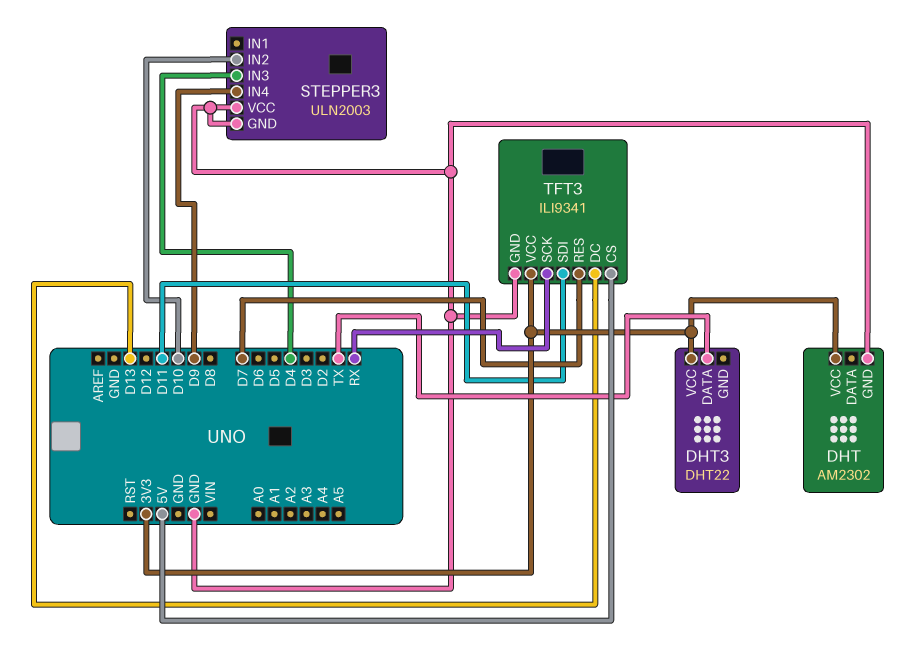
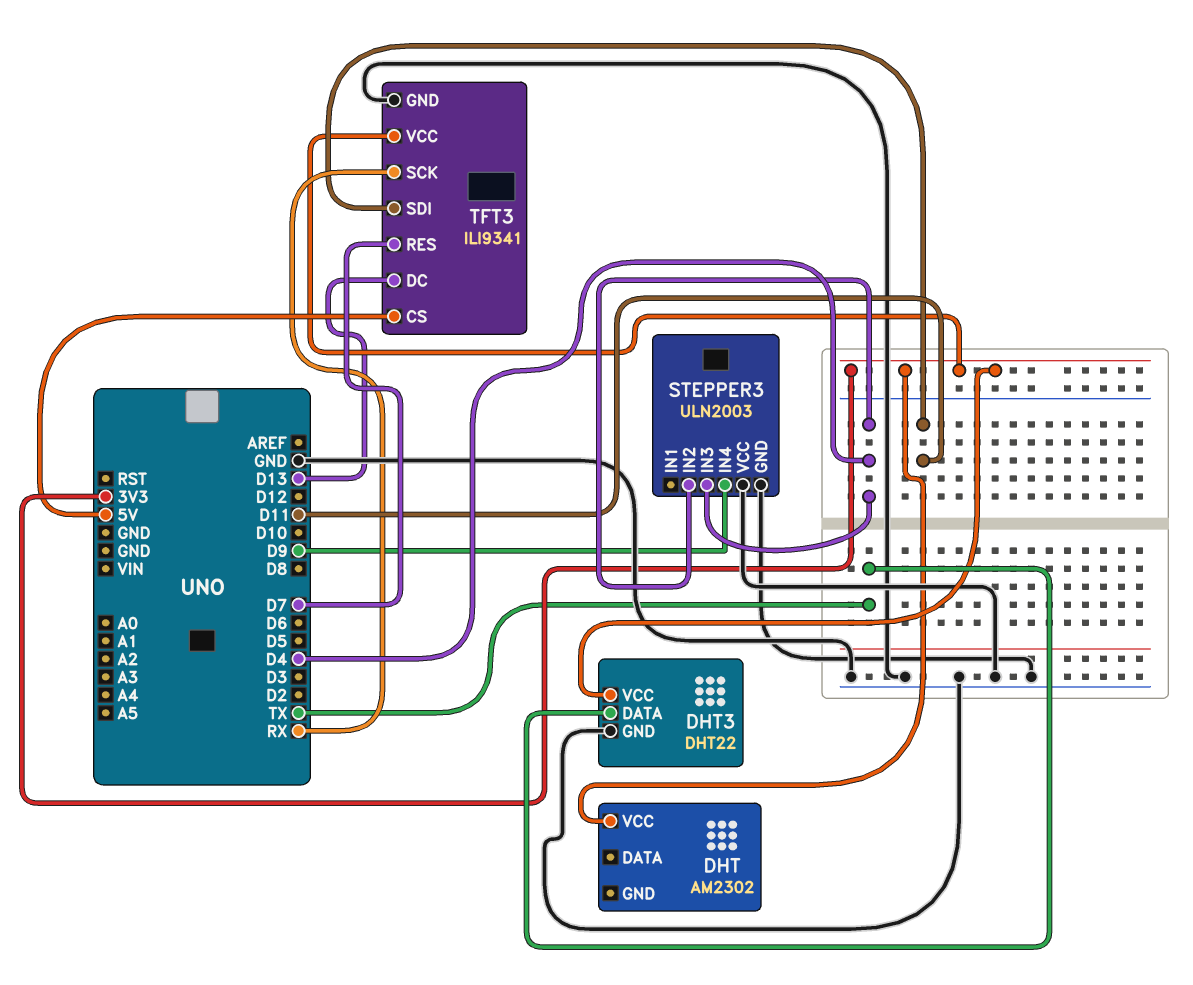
DHT pin GND: GND -> none
DHT3 pin GND: none -> GND
STEPPER3 pin IN2: D10 -> D4

